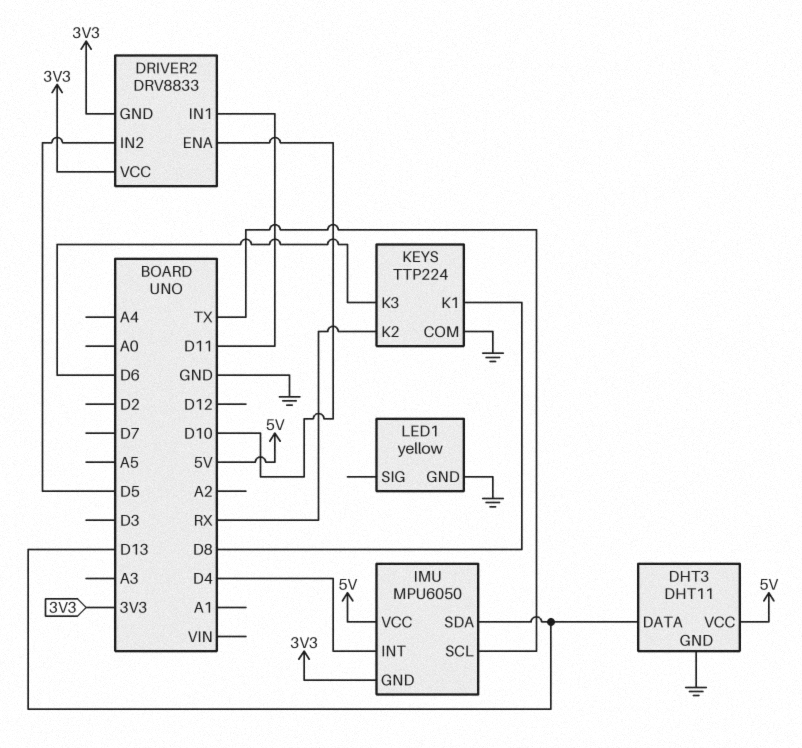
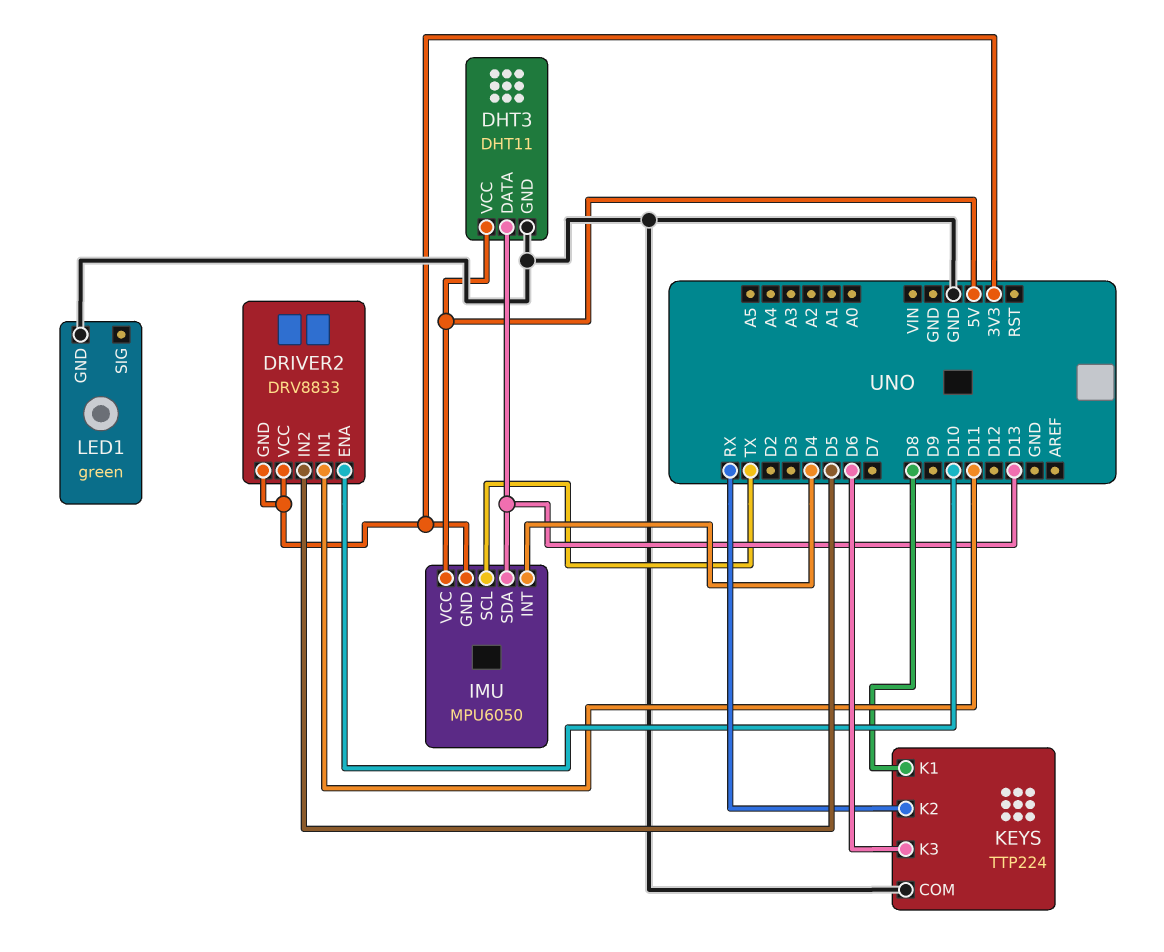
LED1: yellow -> green

